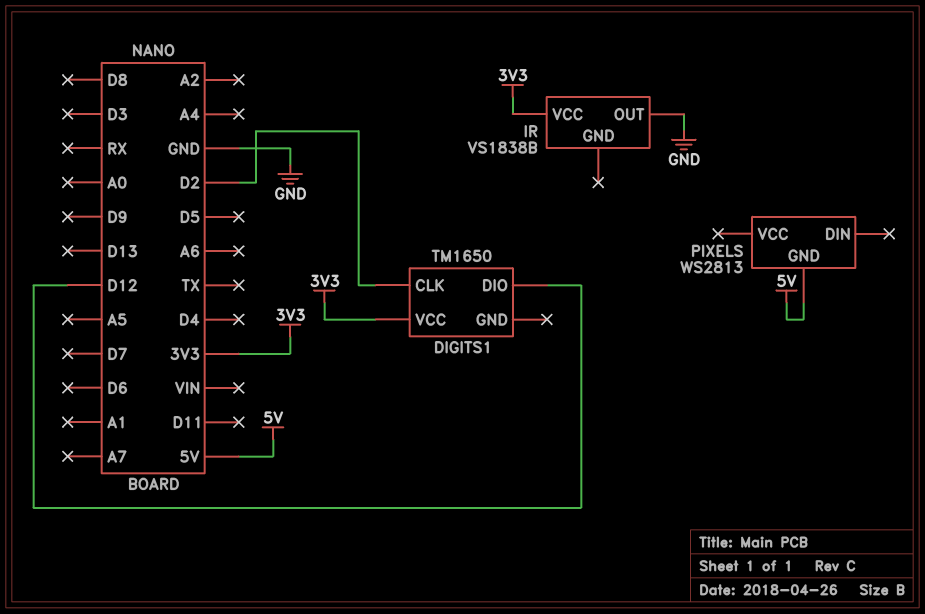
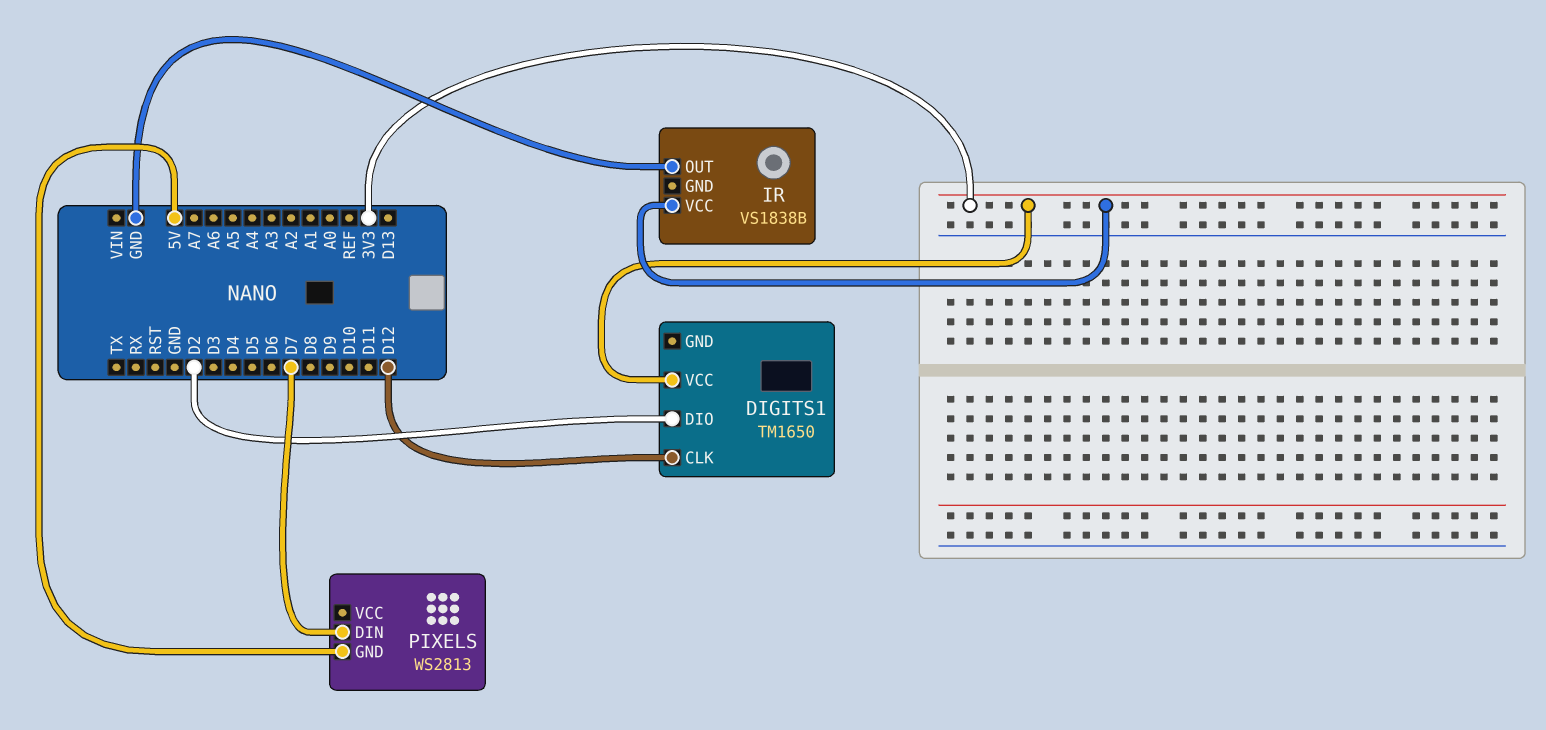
DIGITS1 pin CLK: D2 -> D12
DIGITS1 pin DIO: D12 -> D2
PIXELS pin DIN: none -> D7

